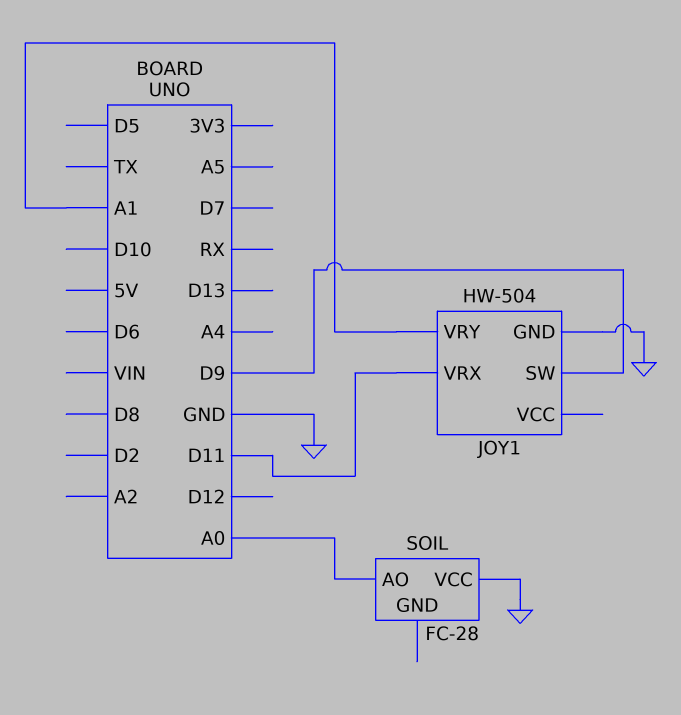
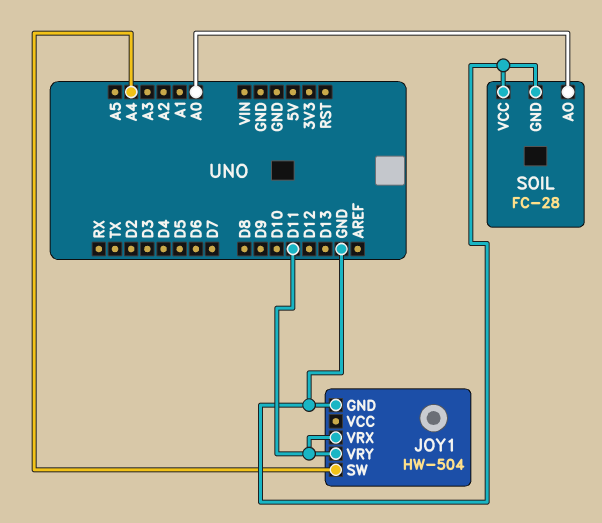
JOY1 pin SW: D9 -> A4
JOY1 pin VRY: A1 -> D11
SOIL pin GND: none -> GND

